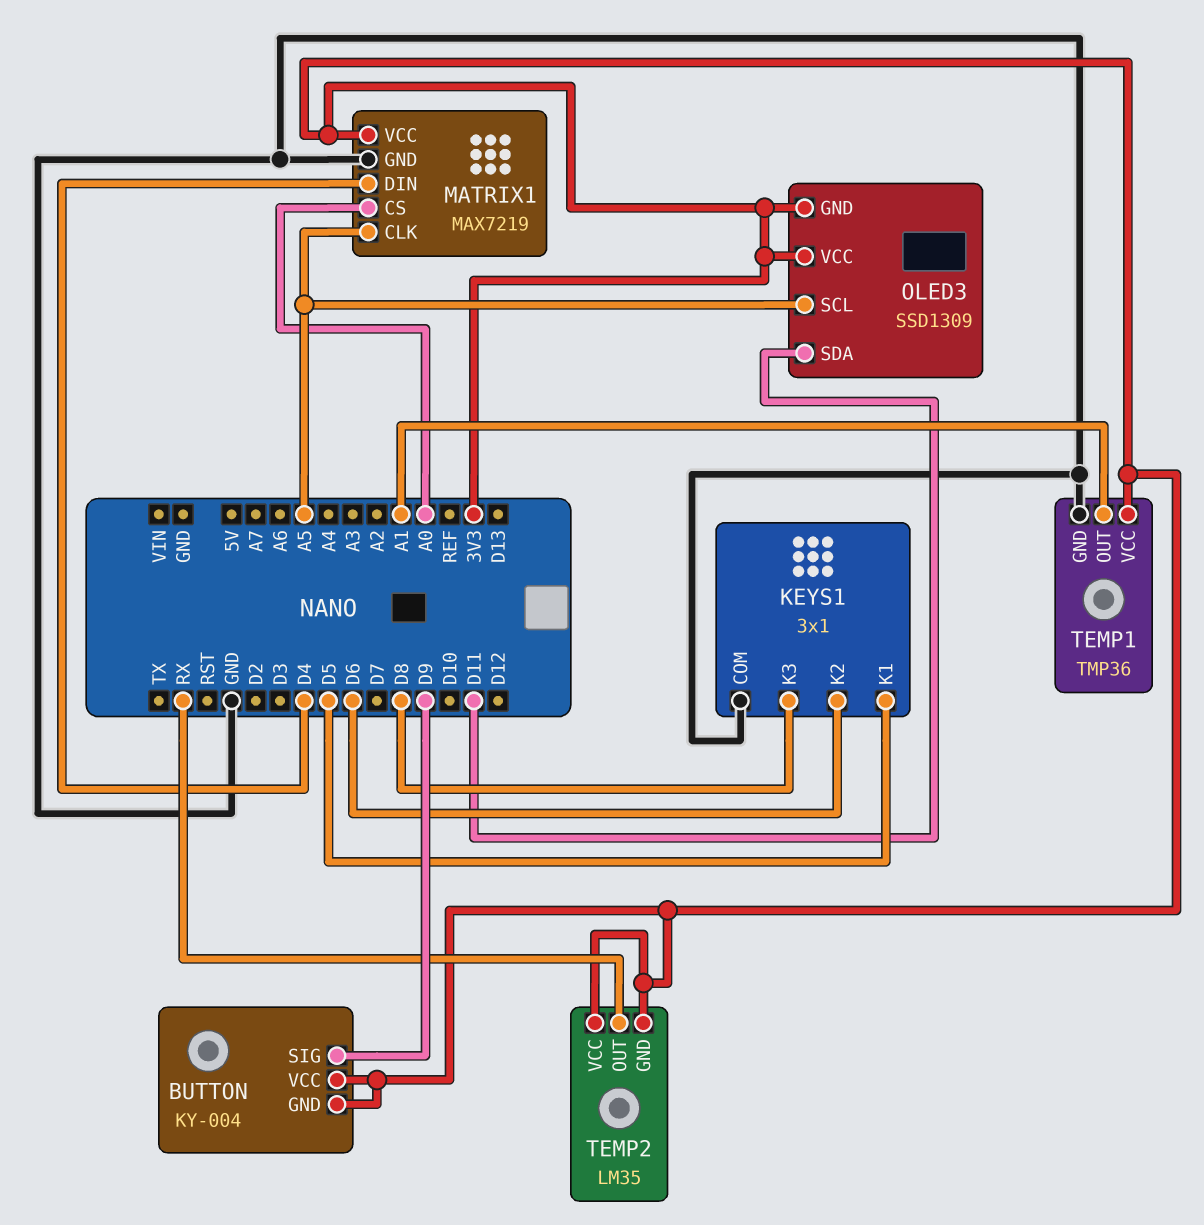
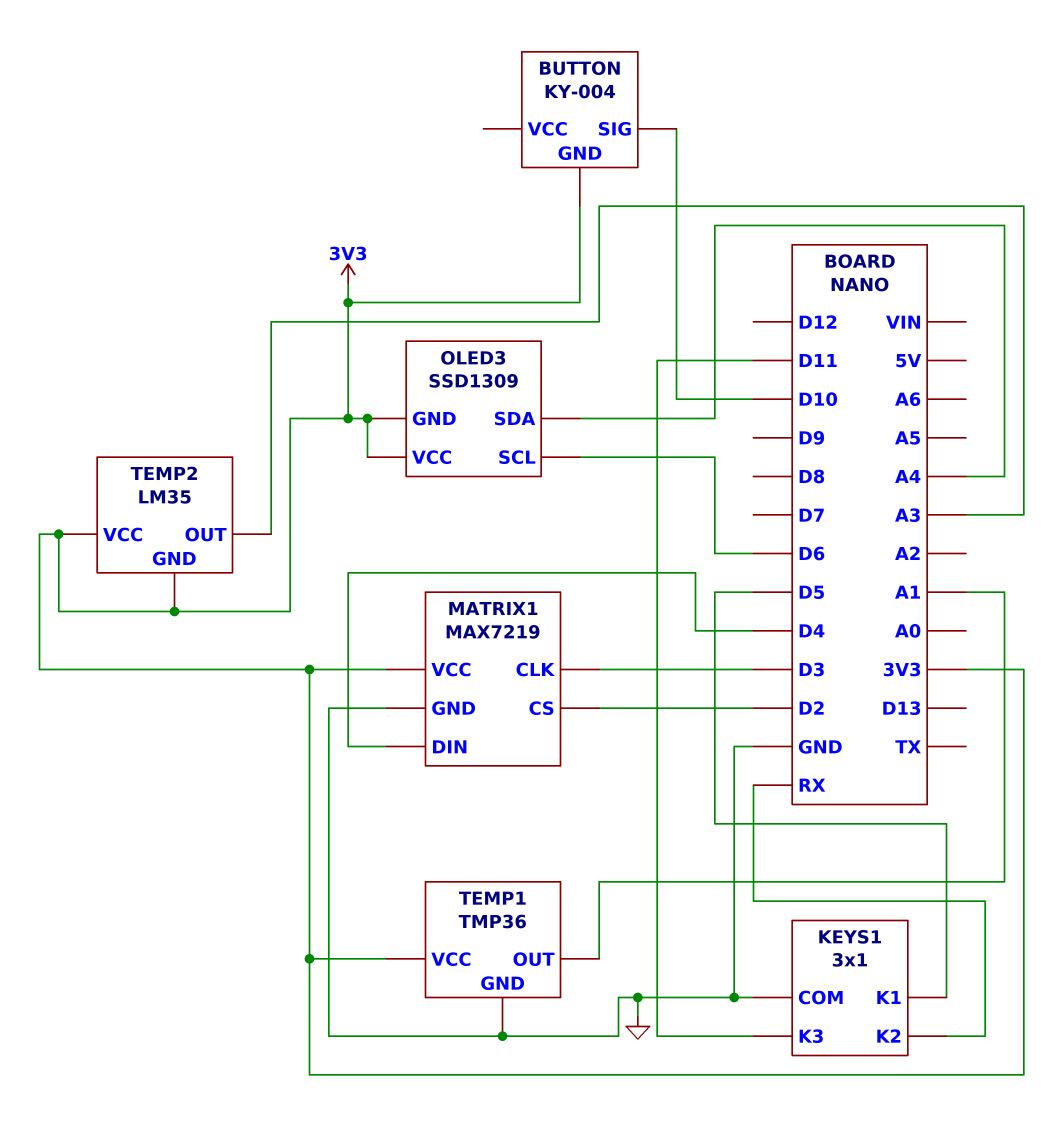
BUTTON pin SIG: D9 -> D10
BUTTON pin VCC: 3V3 -> none
KEYS1 pin K2: D6 -> RX
KEYS1 pin K3: D8 -> D11
MATRIX1 pin CLK: A5 -> D3
MATRIX1 pin CS: A0 -> D2
OLED3 pin SCL: A5 -> D6
OLED3 pin SDA: D11 -> A4
TEMP2 pin OUT: RX -> A3

